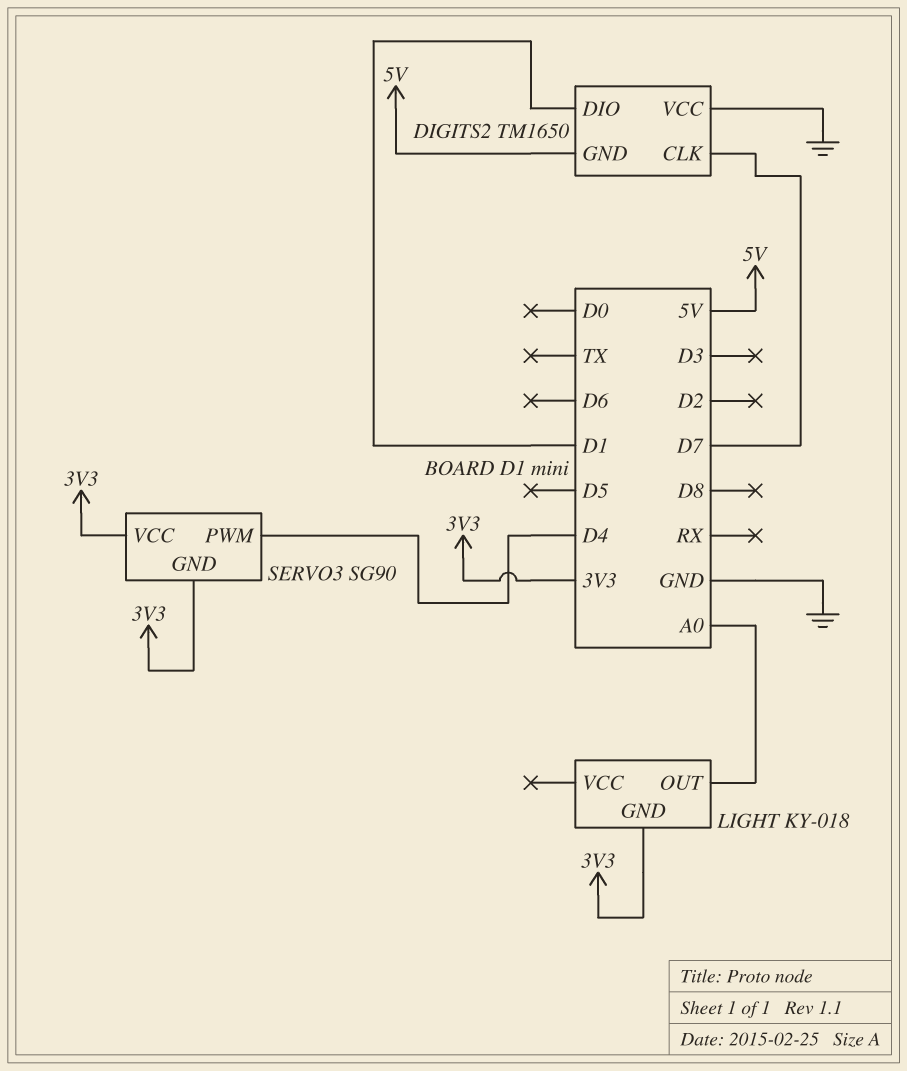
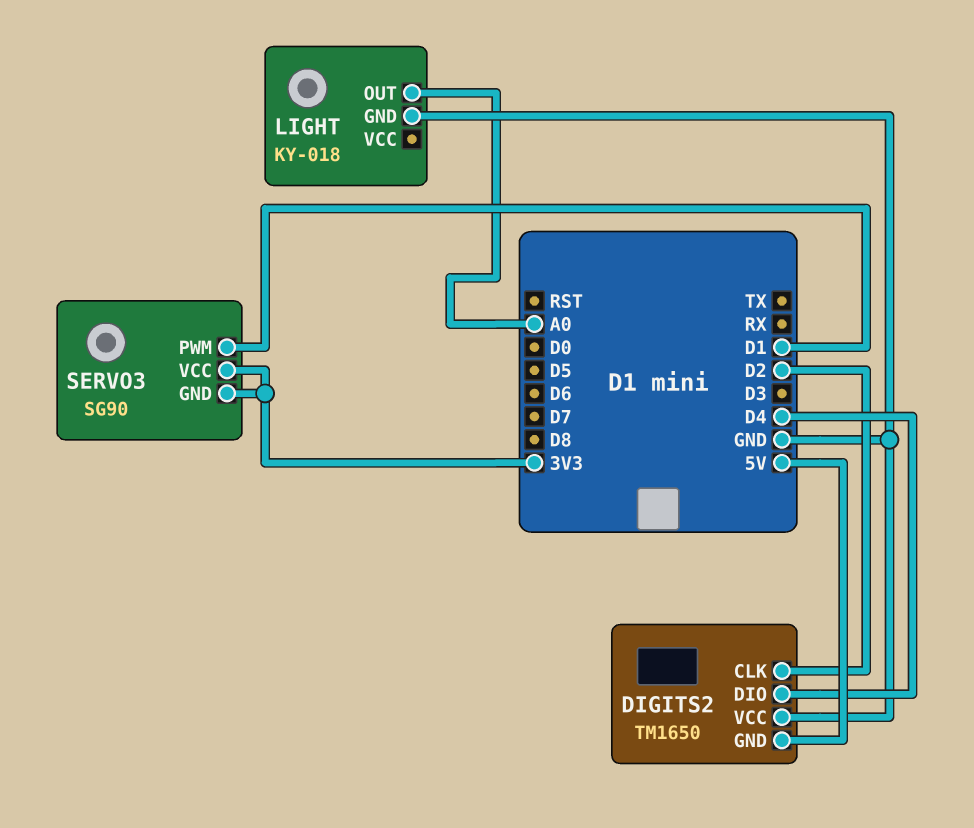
DIGITS2 pin CLK: D7 -> D2
DIGITS2 pin DIO: D1 -> D4
LIGHT pin GND: 3V3 -> GND
SERVO3 pin PWM: D4 -> D1

